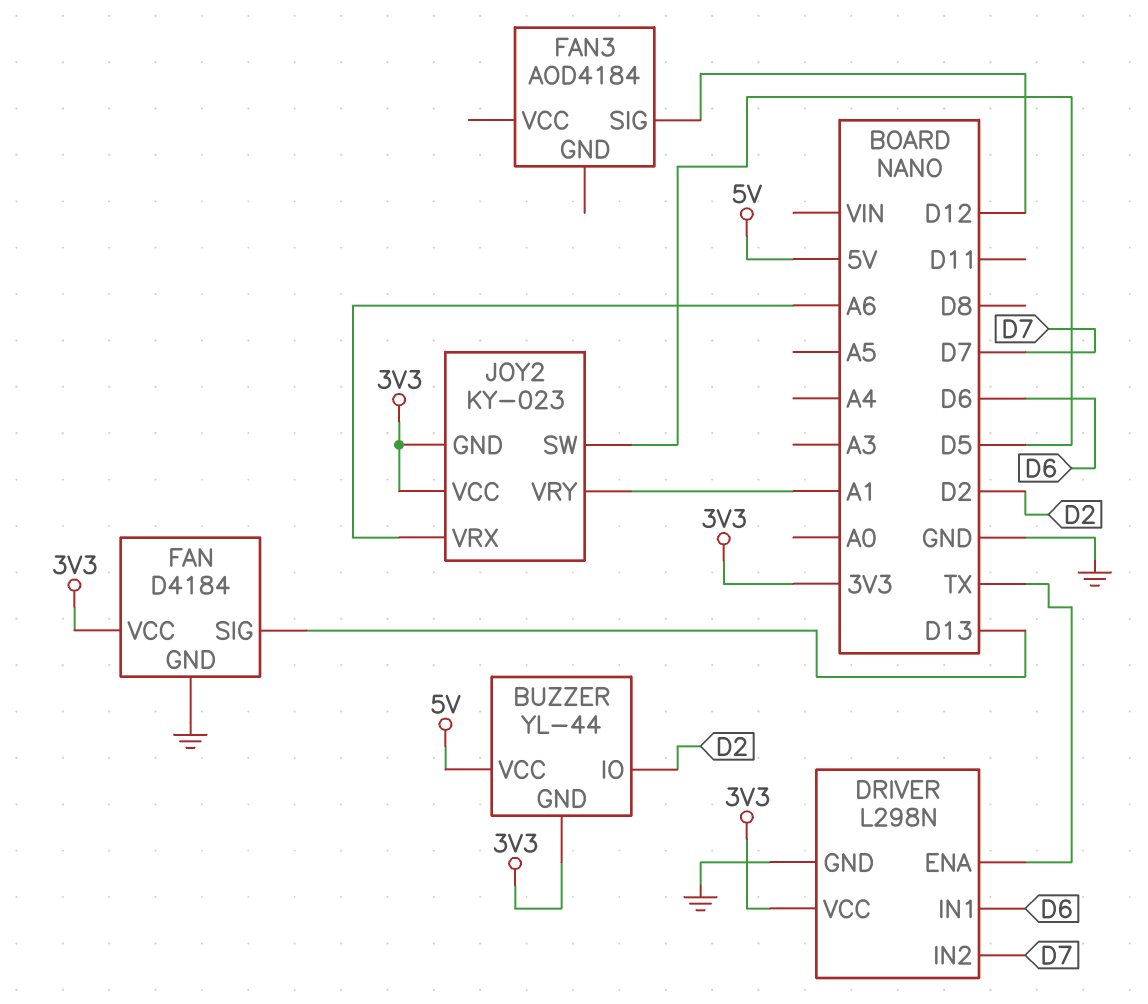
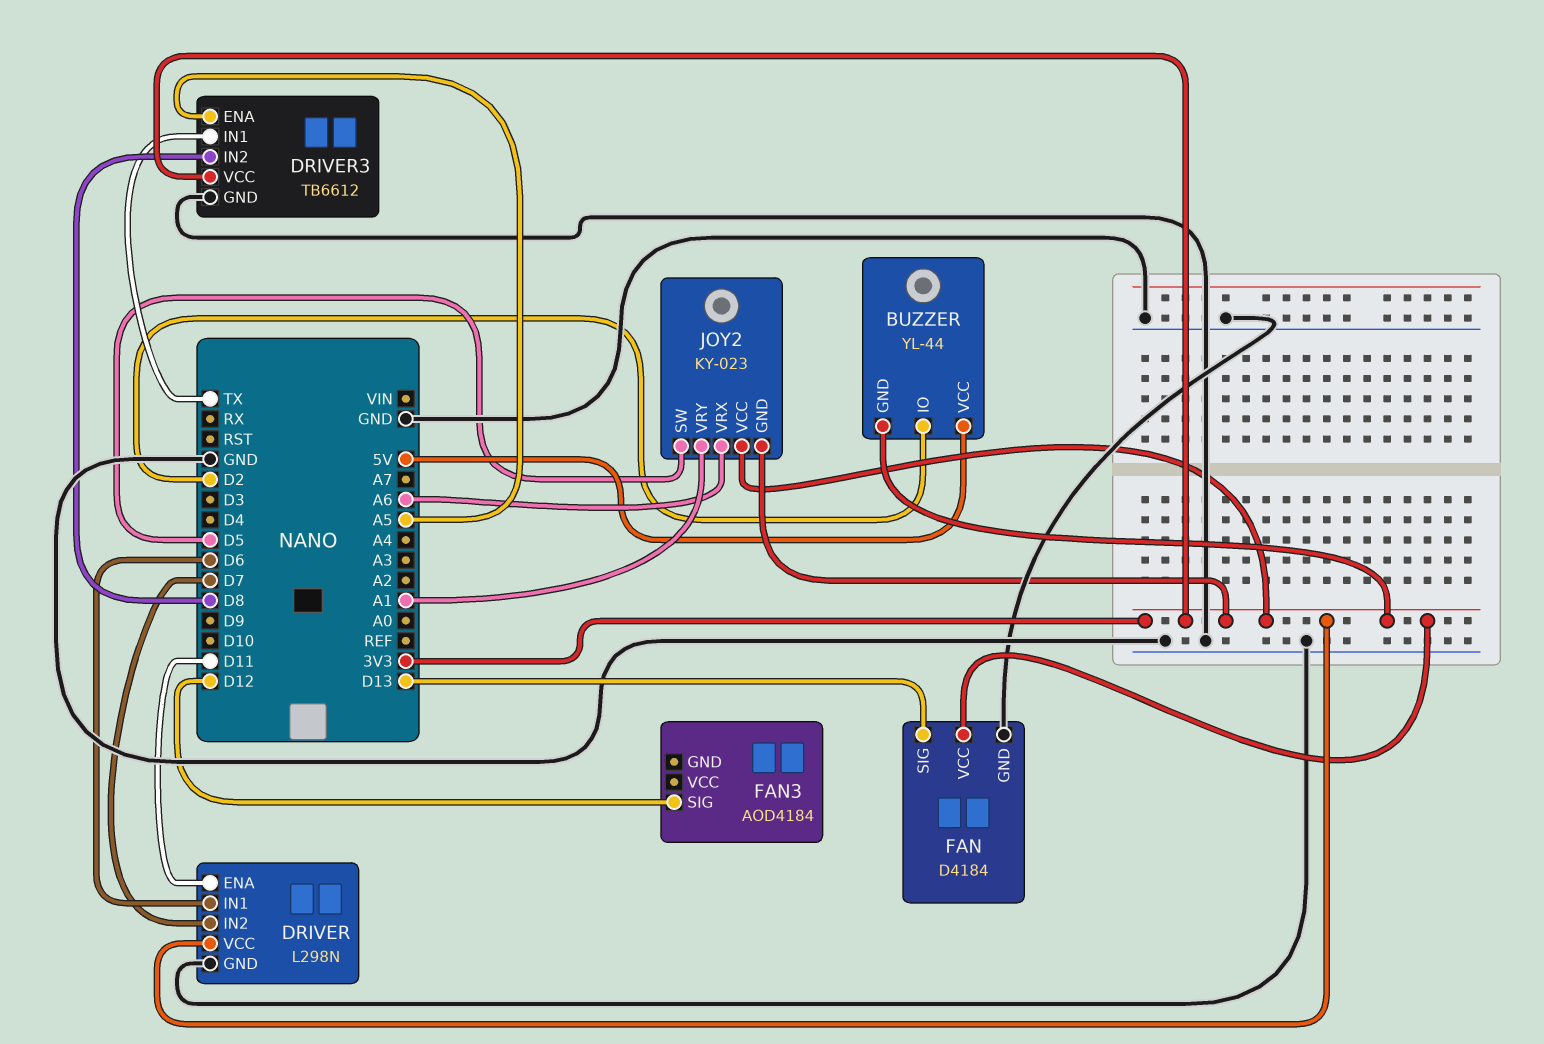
DRIVER pin ENA: TX -> D11
DRIVER3: none -> TB6612
DRIVER3 pin ENA: none -> A5
DRIVER3 pin GND: none -> GND
DRIVER3 pin IN1: none -> TX
DRIVER3 pin IN2: none -> D8
DRIVER3 pin VCC: none -> 3V3

